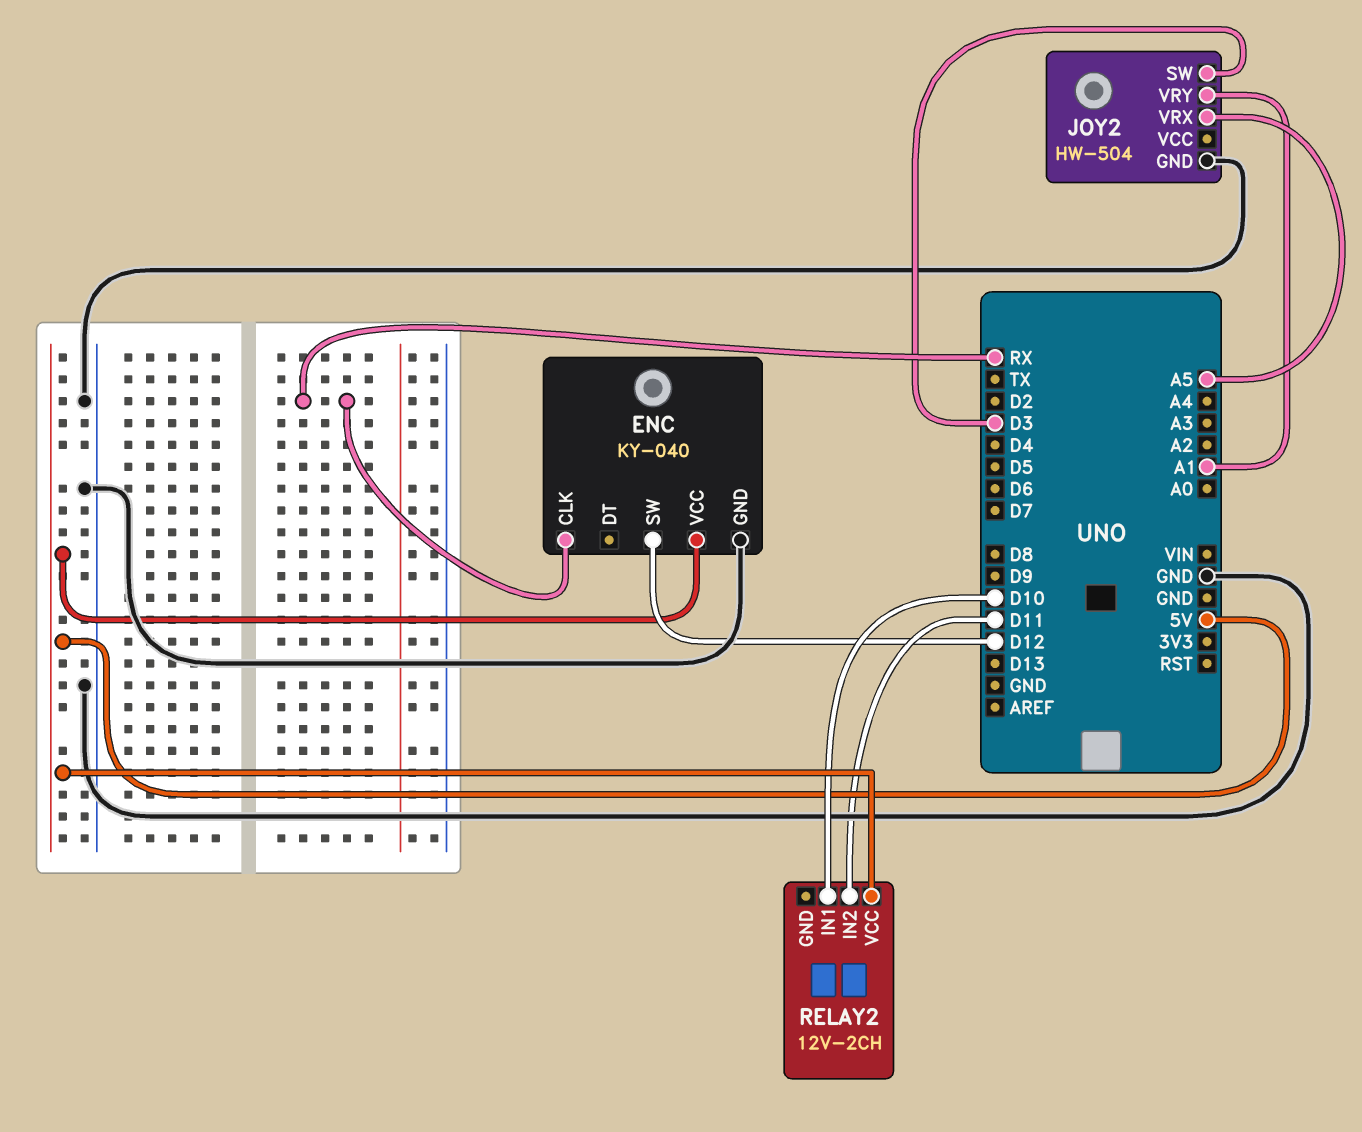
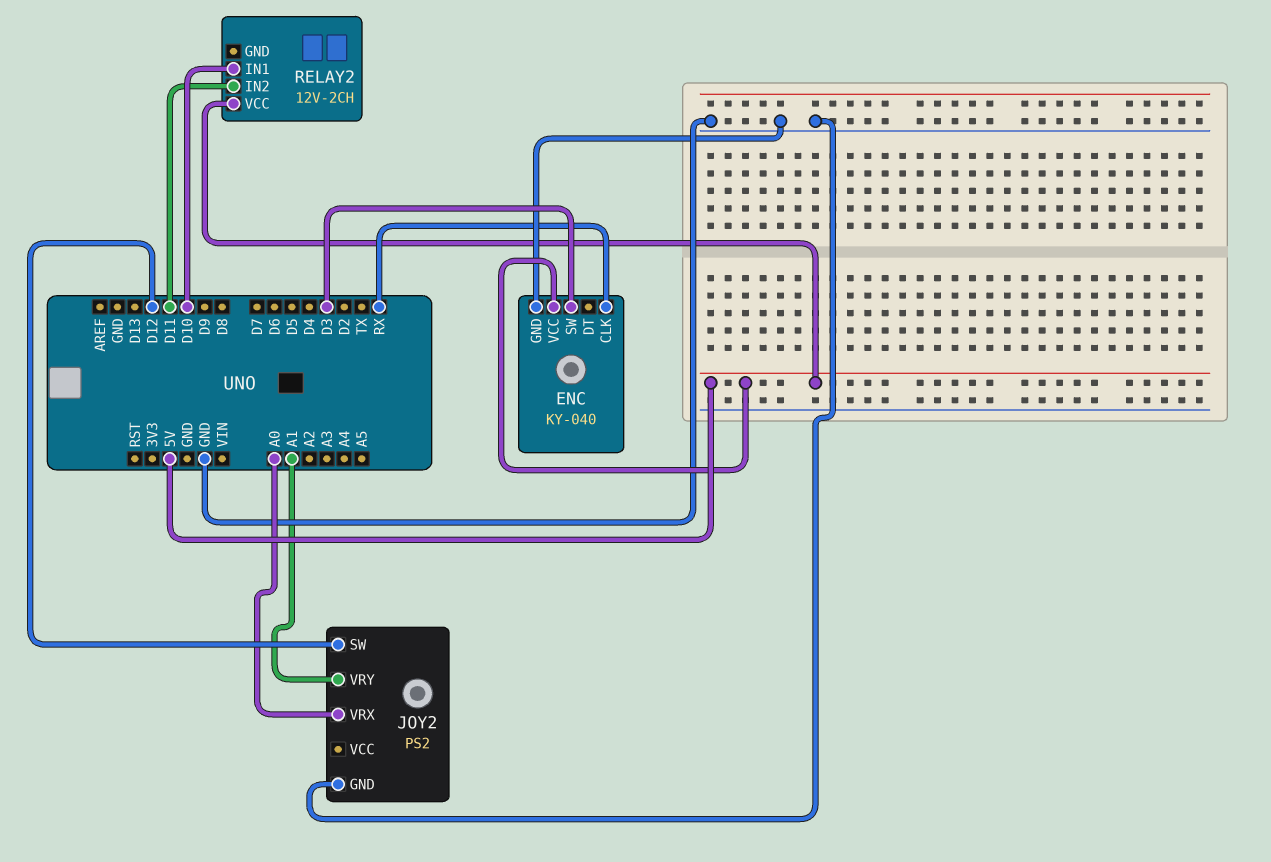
ENC pin SW: D12 -> D3
JOY2: HW-504 -> PS2
JOY2 pin SW: D3 -> D12
JOY2 pin VRX: A5 -> A0

